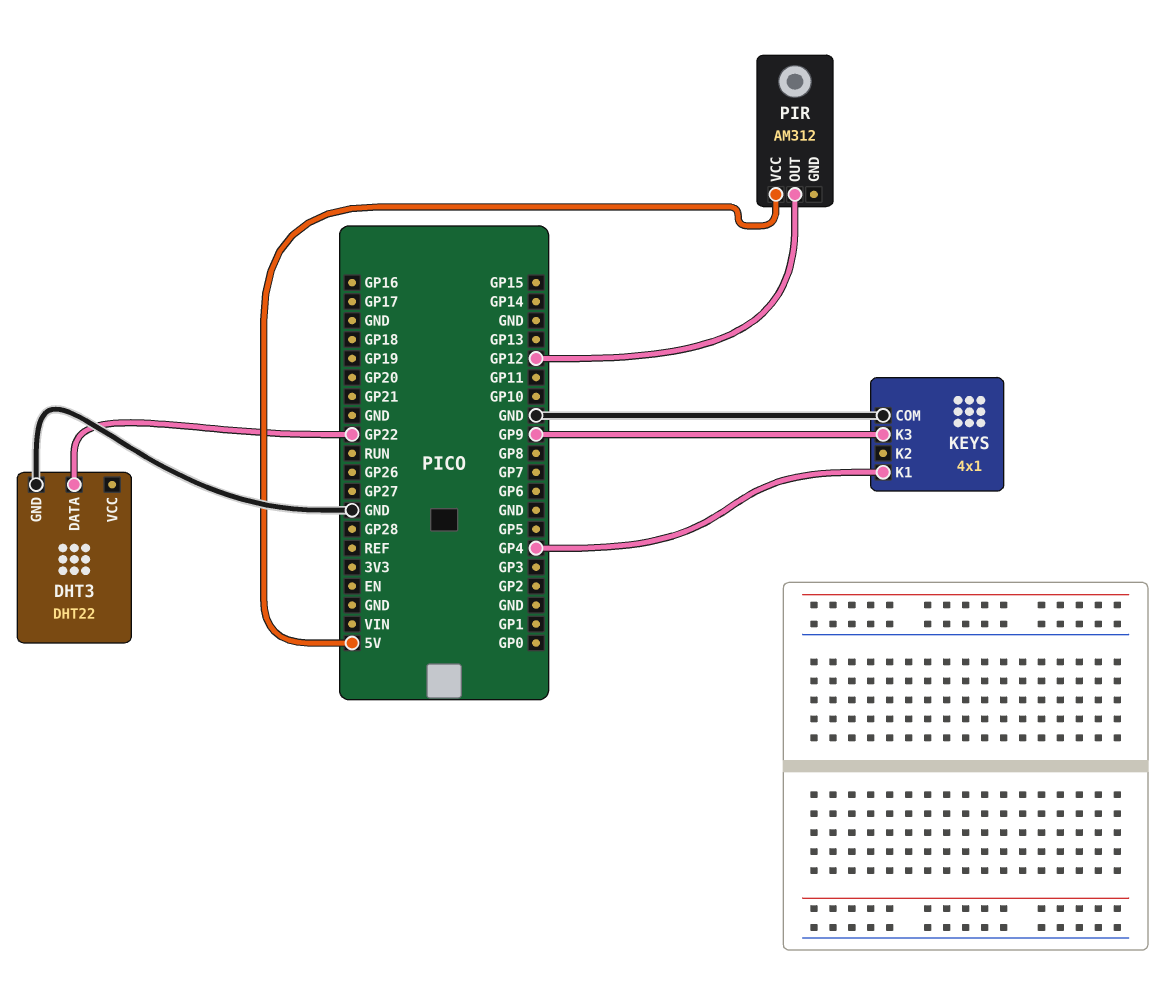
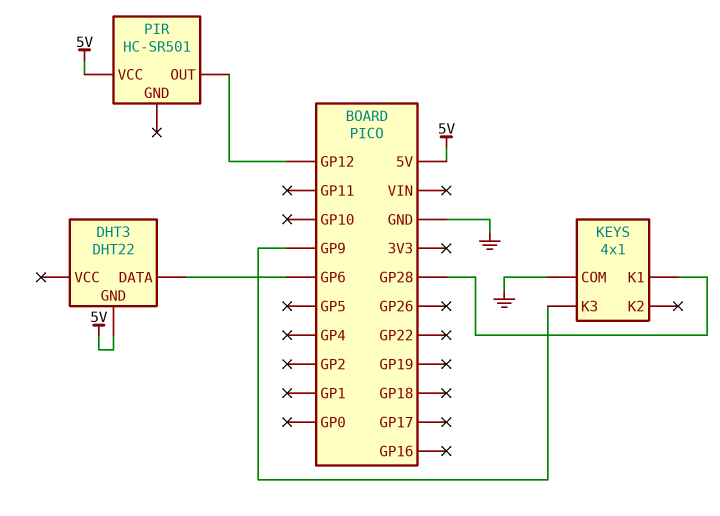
DHT3 pin DATA: GP22 -> GP6
DHT3 pin GND: GND -> 5V
KEYS pin K1: GP4 -> GP28
PIR: AM312 -> HC-SR501

